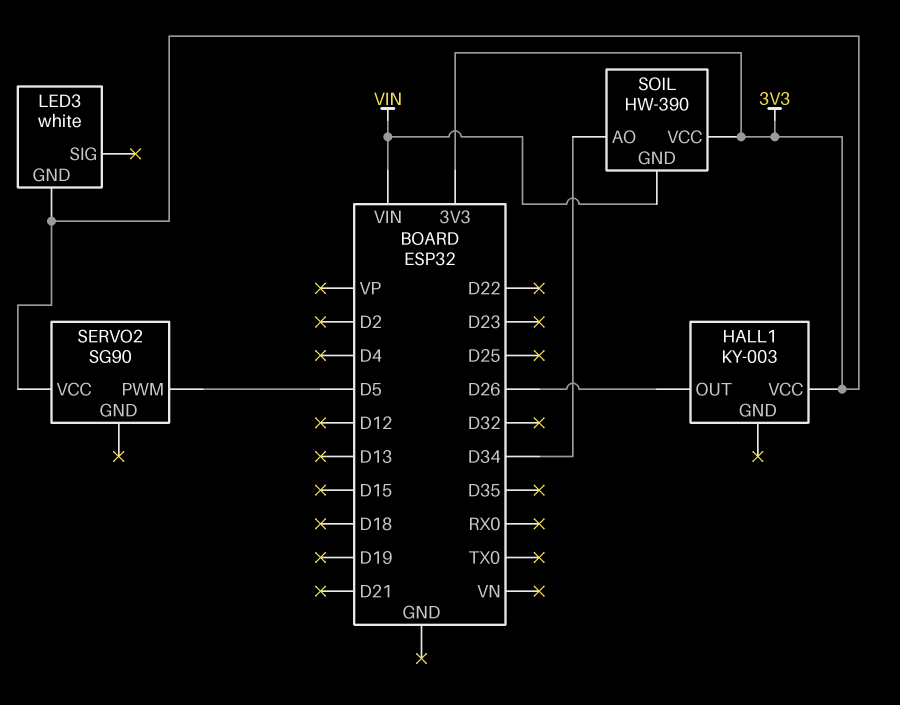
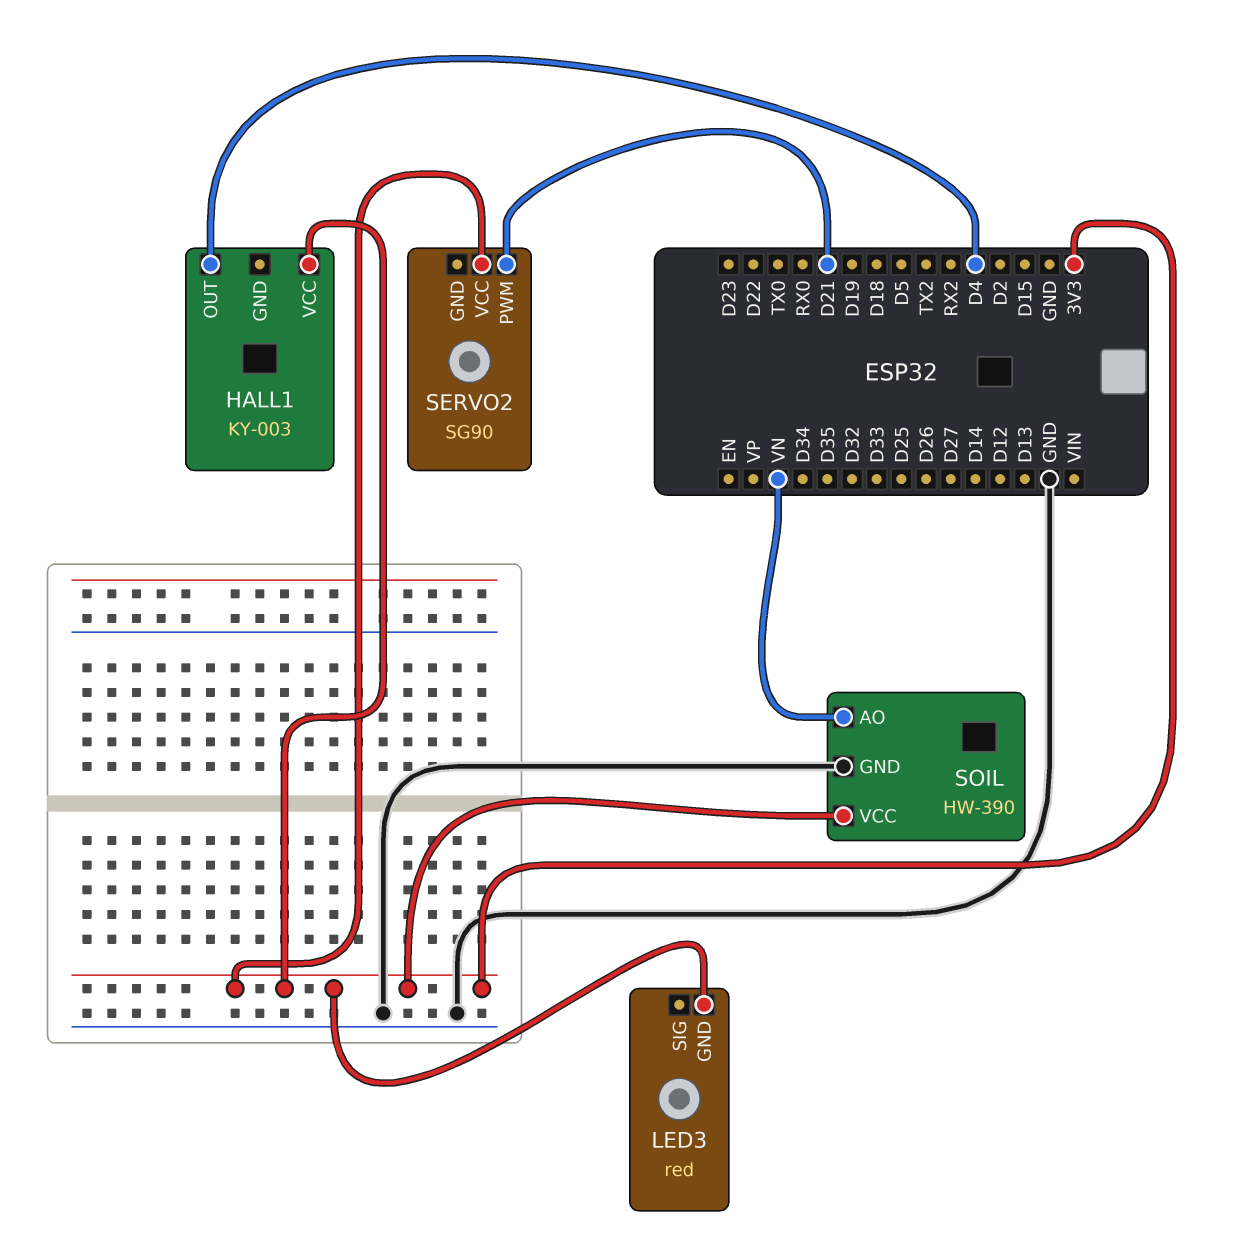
HALL1 pin OUT: D26 -> D4
LED3: white -> red
SERVO2 pin PWM: D5 -> D21
SOIL pin AO: D34 -> VN
SOIL pin GND: VIN -> GND

